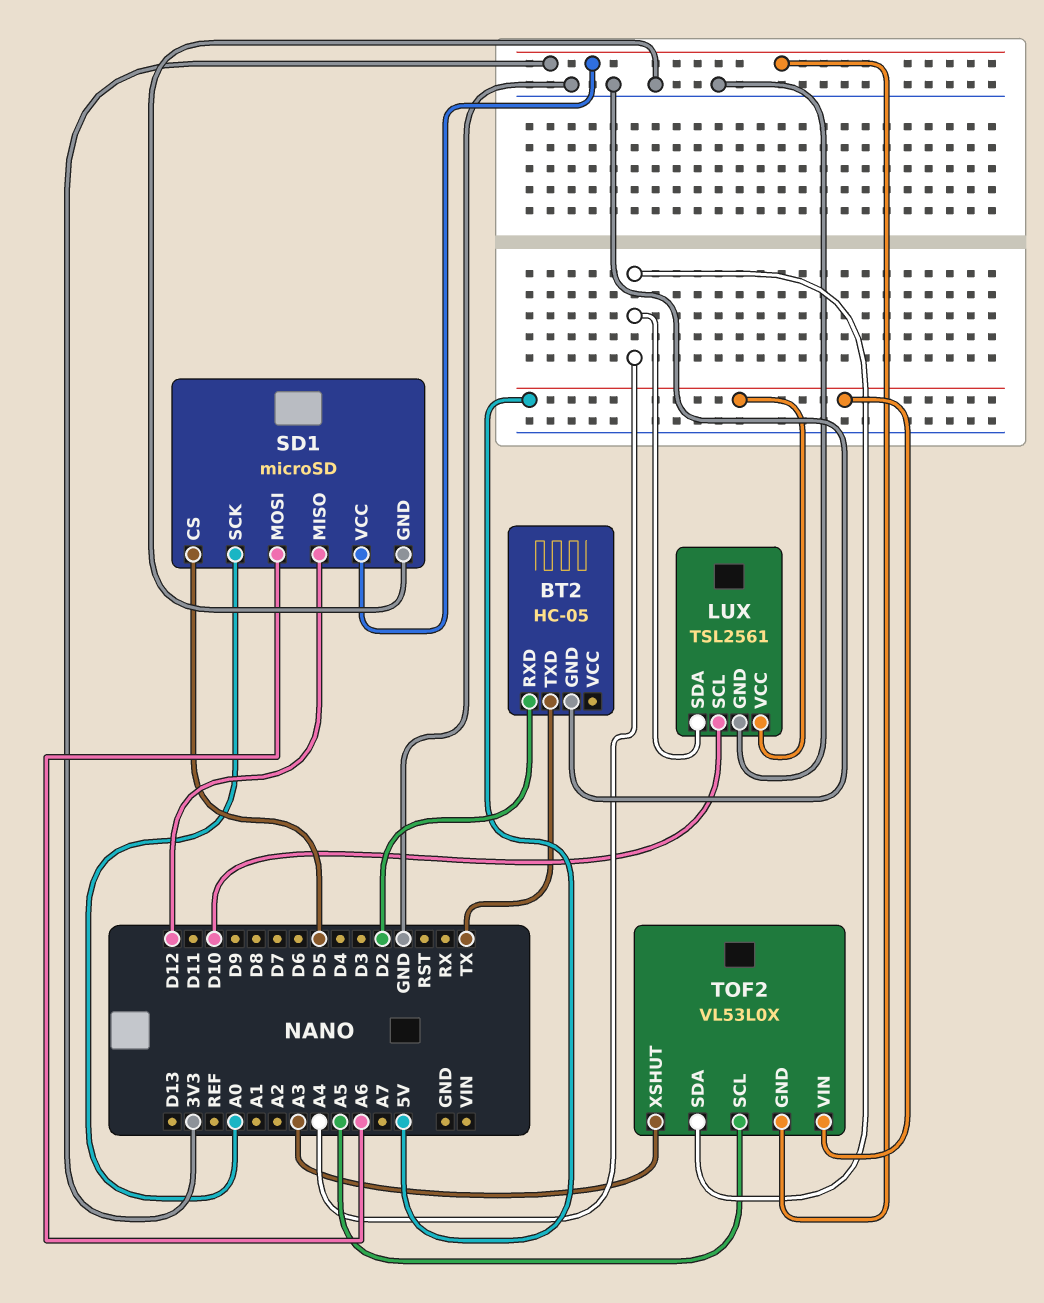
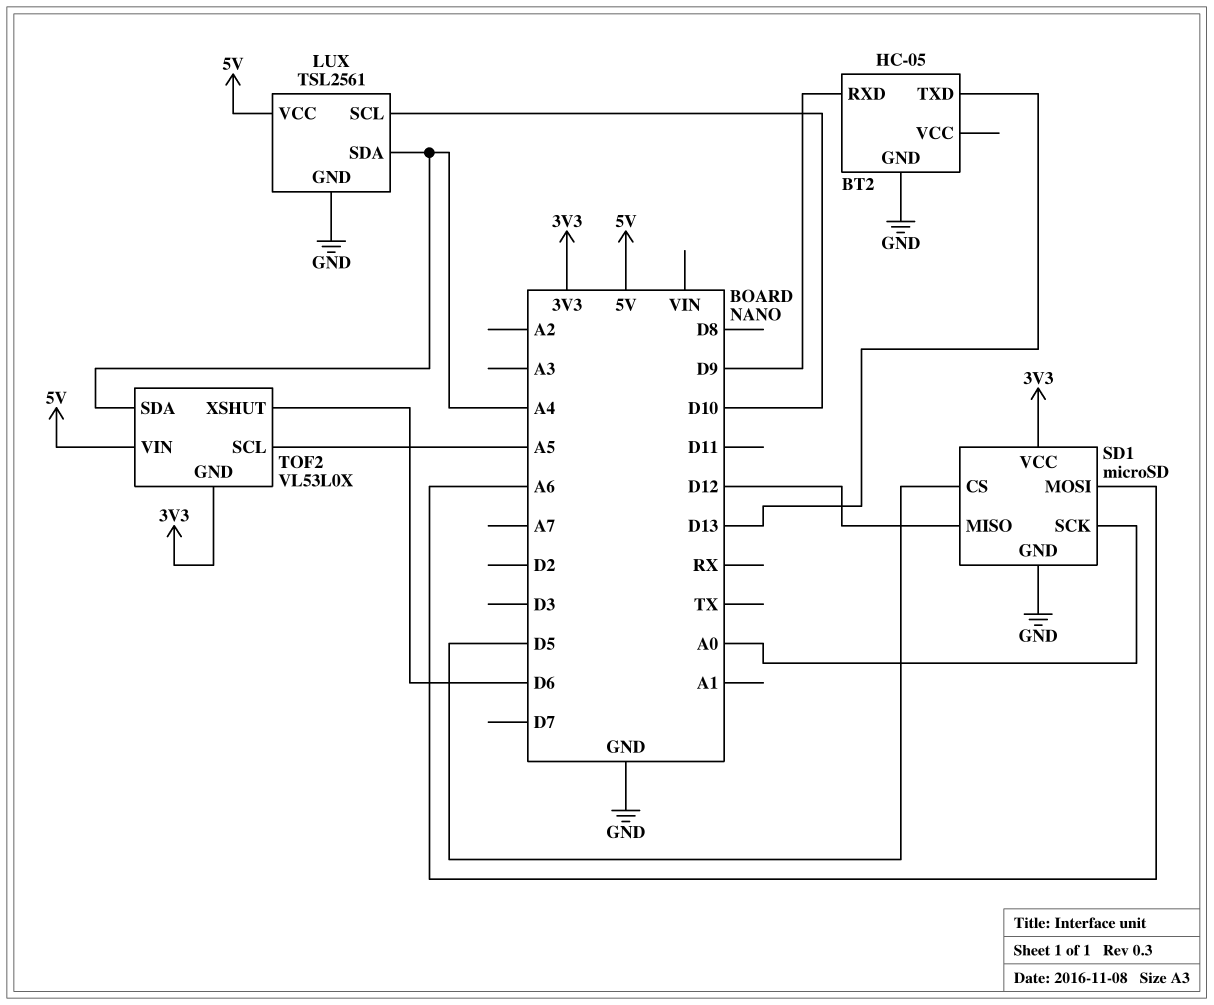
BT2 pin RXD: D2 -> D9
BT2 pin TXD: TX -> D13
TOF2 pin XSHUT: A3 -> D6

